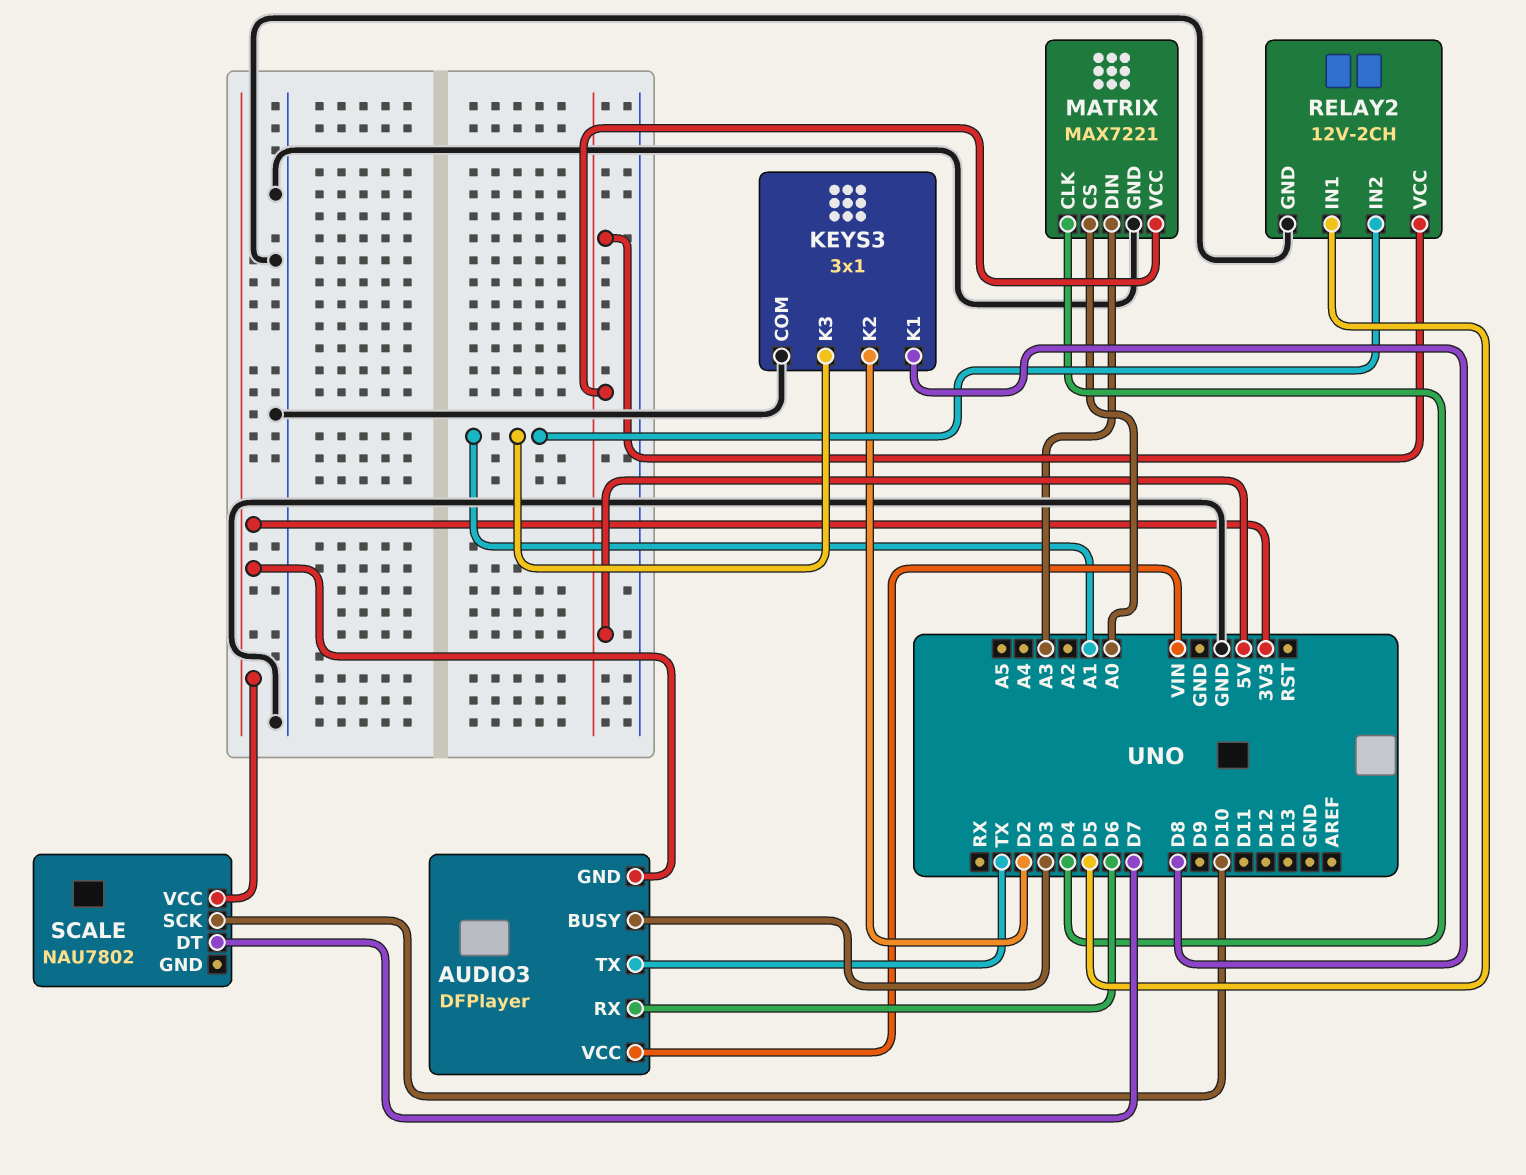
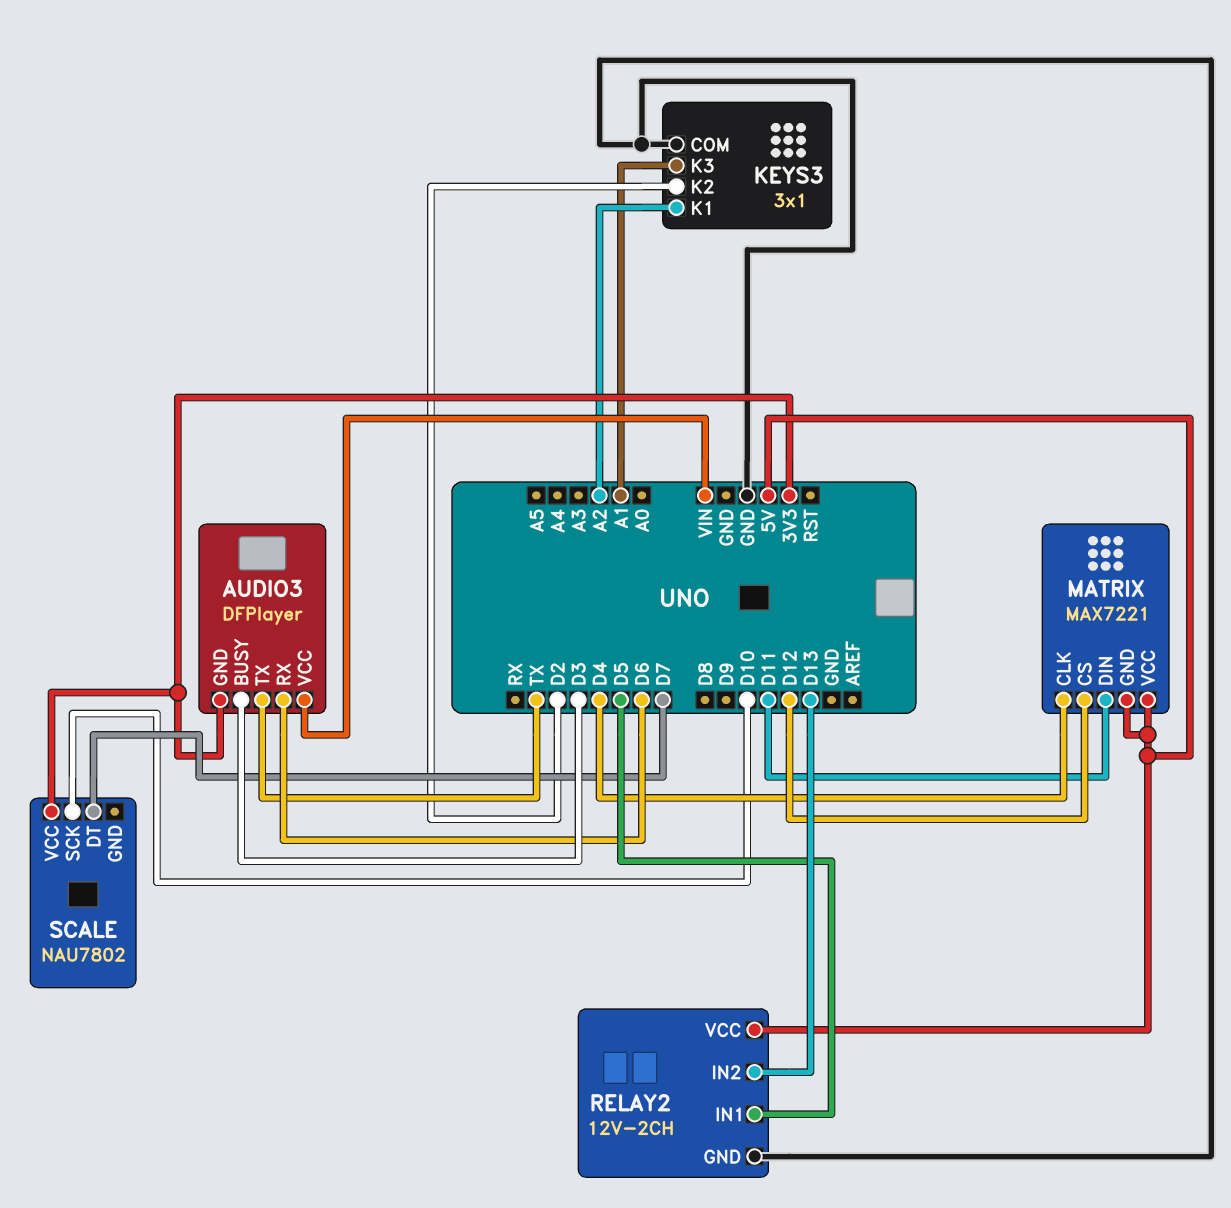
KEYS3 pin K1: D8 -> A2
MATRIX pin CS: A0 -> D12
MATRIX pin DIN: A3 -> D11
MATRIX pin GND: GND -> 5V
RELAY2 pin IN2: A1 -> D13

